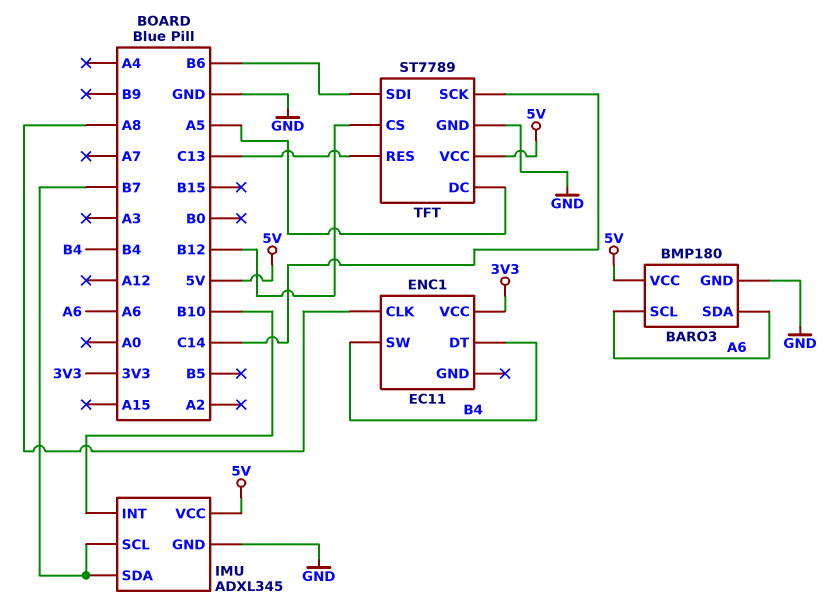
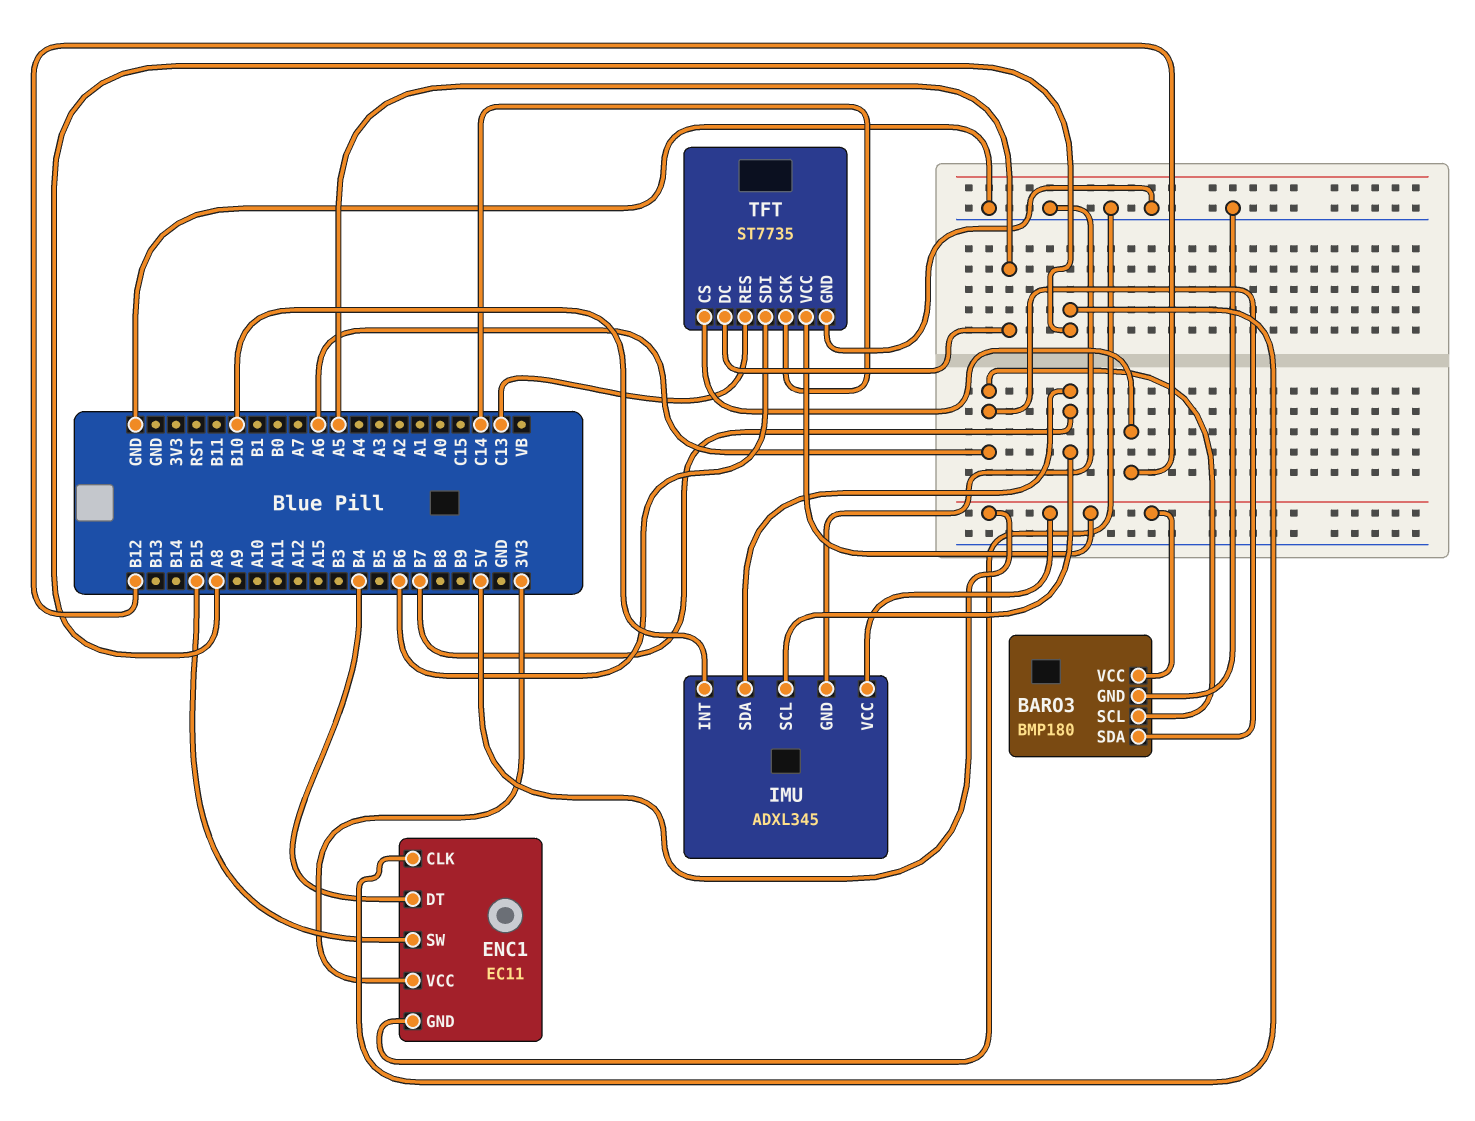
ENC1 pin GND: none -> GND
ENC1 pin SW: B4 -> B15
TFT: ST7789 -> ST7735

